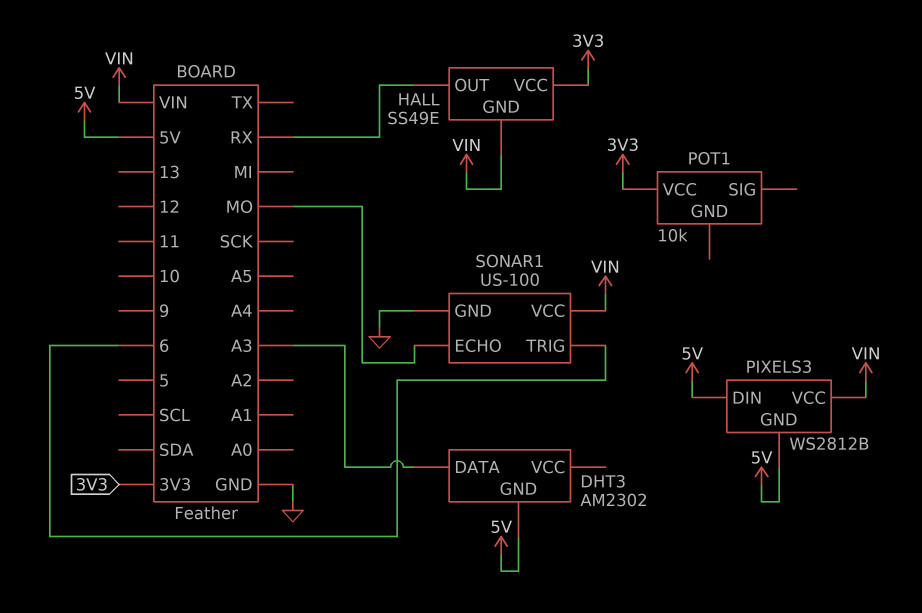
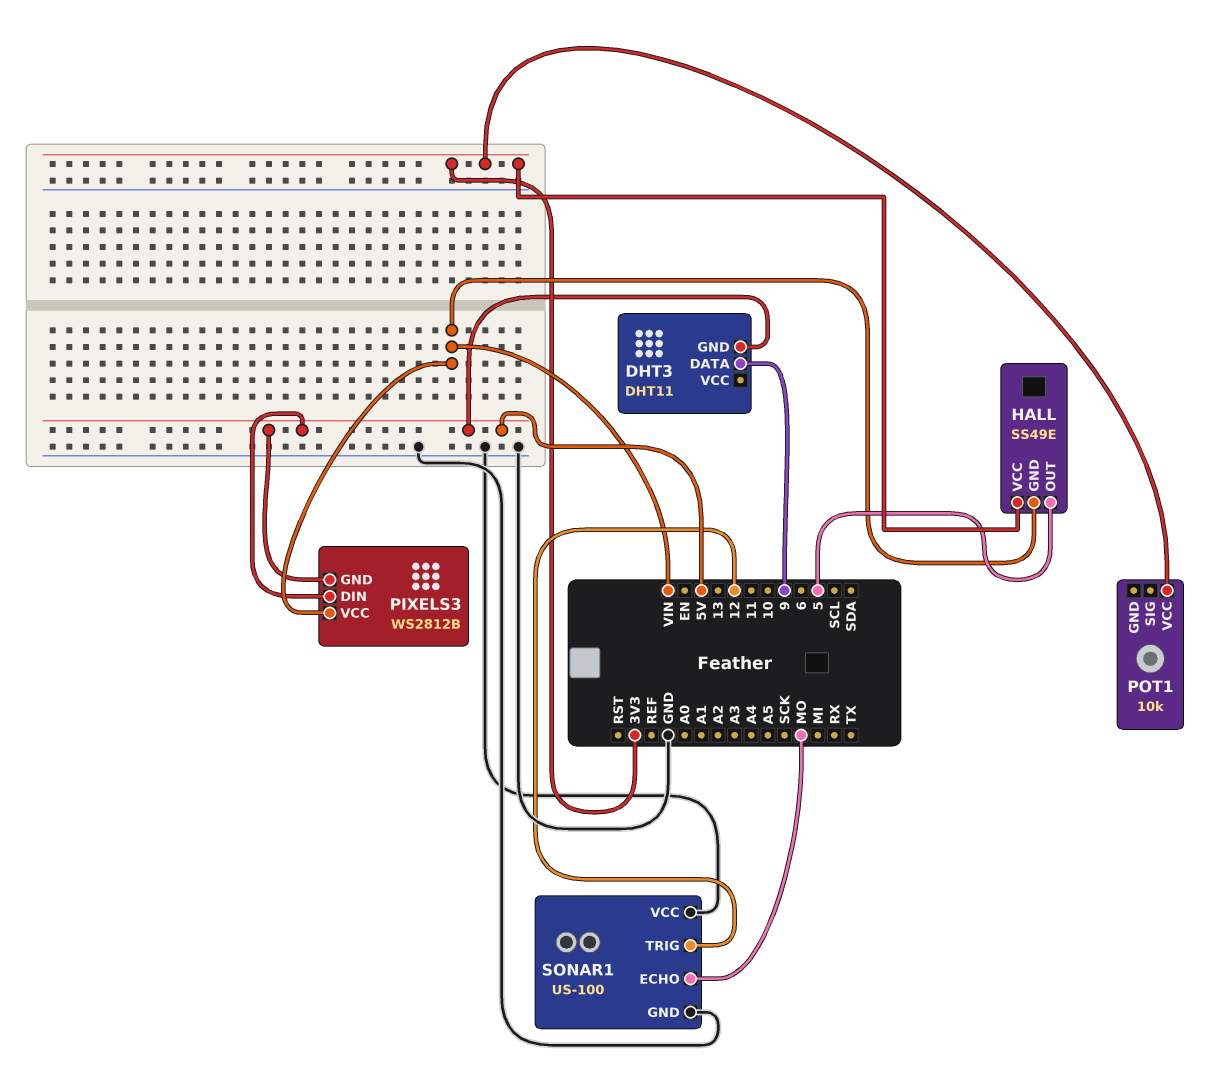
DHT3: AM2302 -> DHT11
DHT3 pin DATA: A3 -> 9
HALL pin OUT: RX -> 5
SONAR1 pin TRIG: 6 -> 12
SONAR1 pin VCC: VIN -> GND

